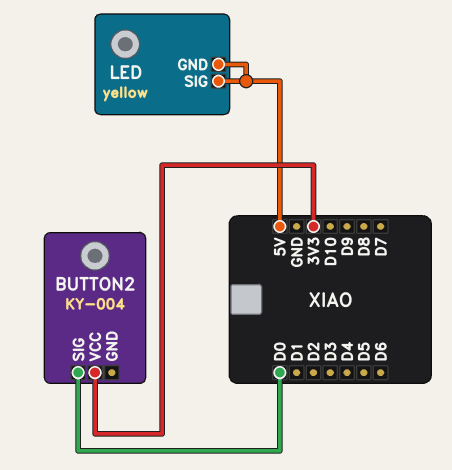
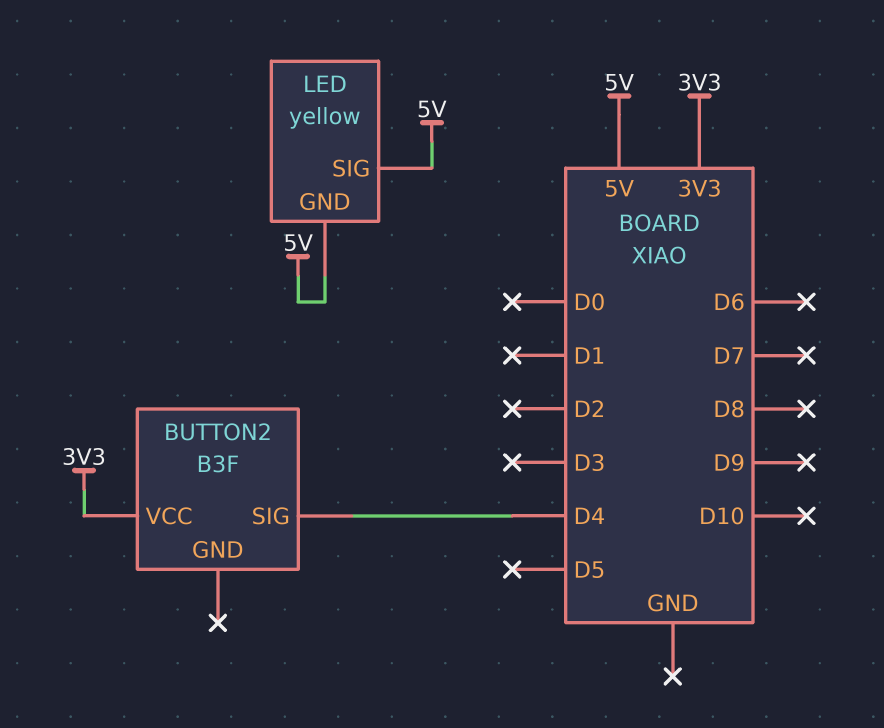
BUTTON2: KY-004 -> B3F
BUTTON2 pin SIG: D0 -> D4

